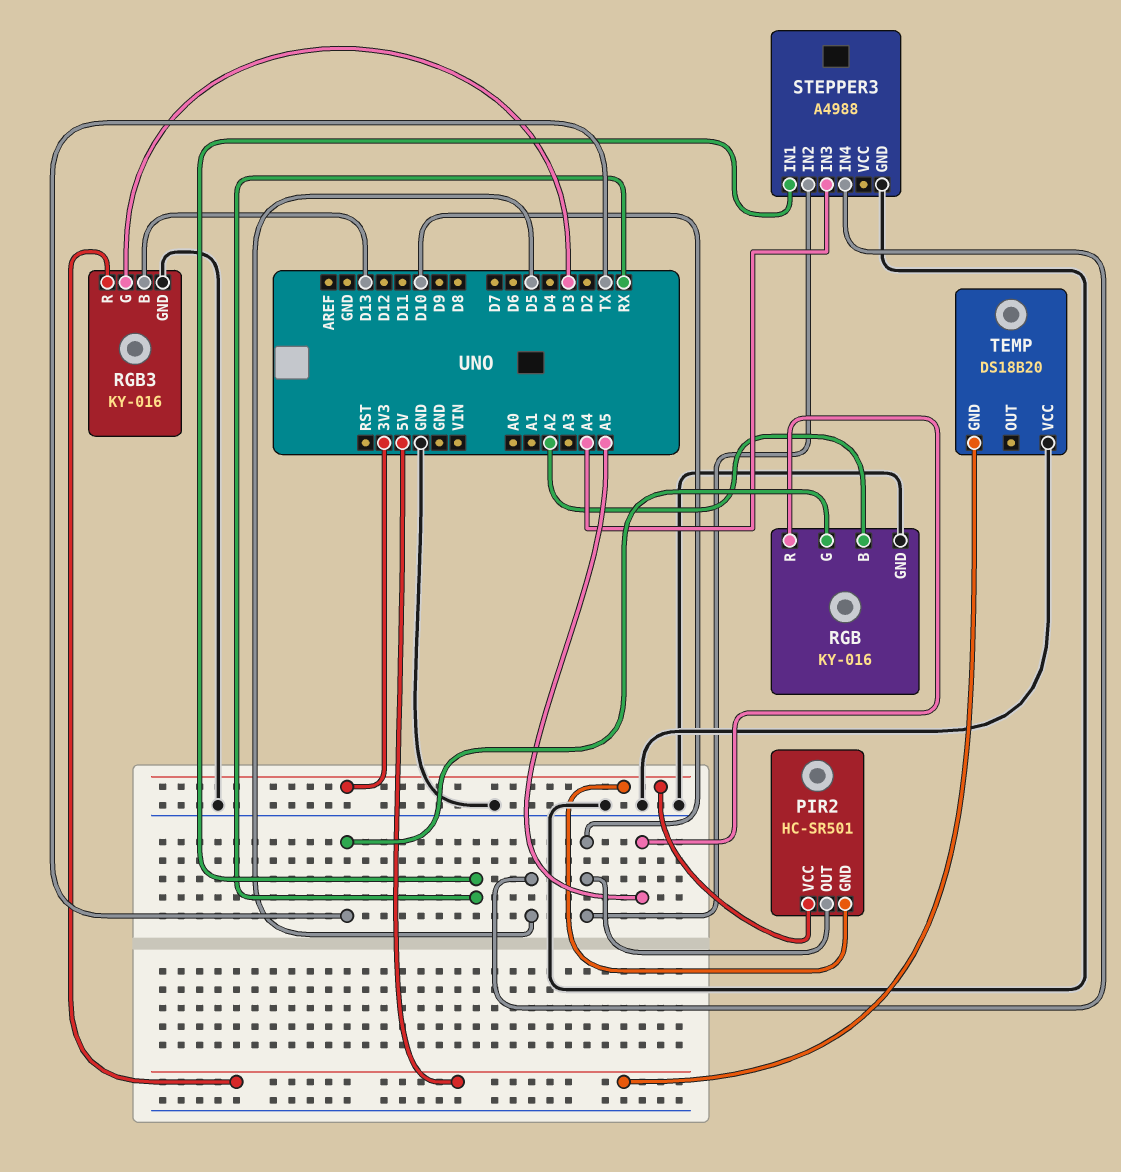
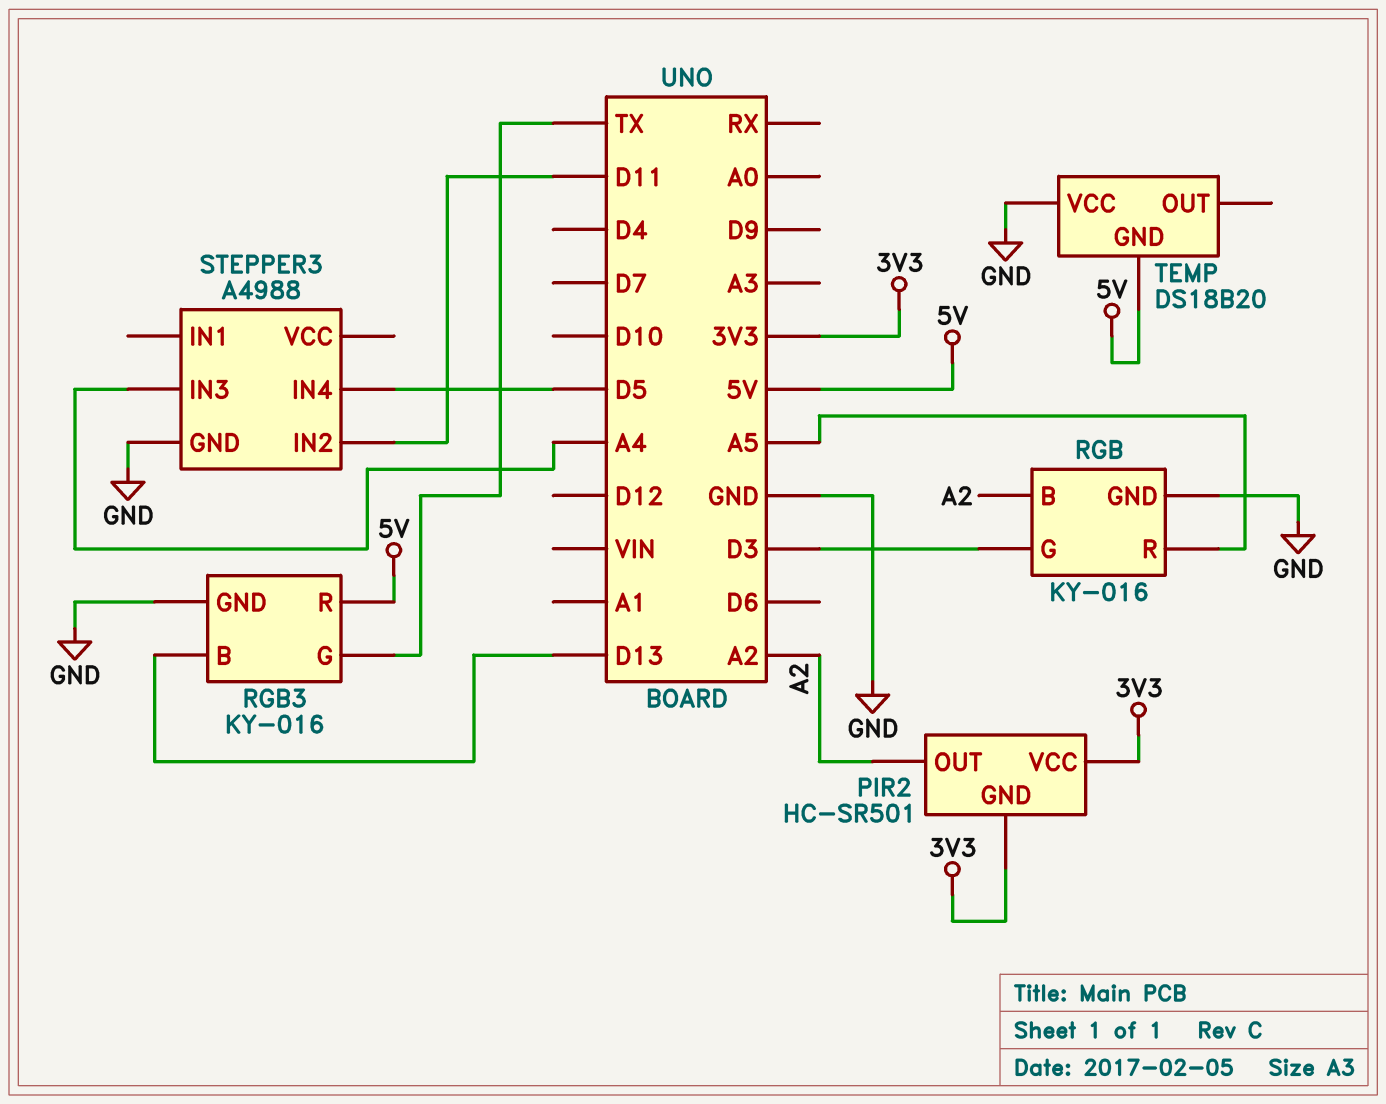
PIR2 pin OUT: D10 -> A2
RGB pin G: TX -> D3
RGB3 pin G: D3 -> TX
STEPPER3 pin IN1: RX -> none
STEPPER3 pin IN2: D10 -> D11

